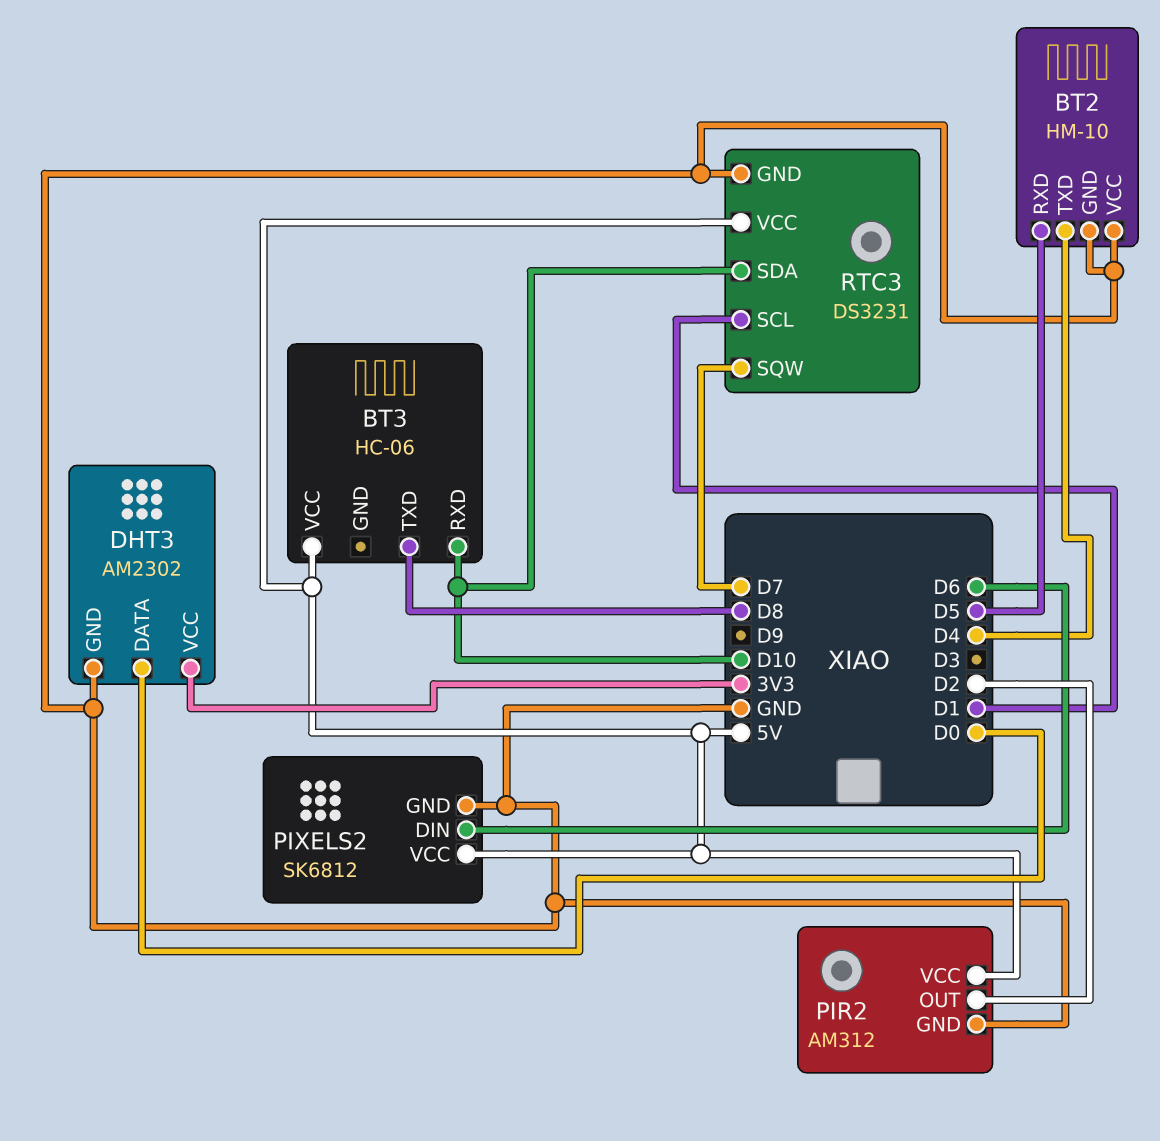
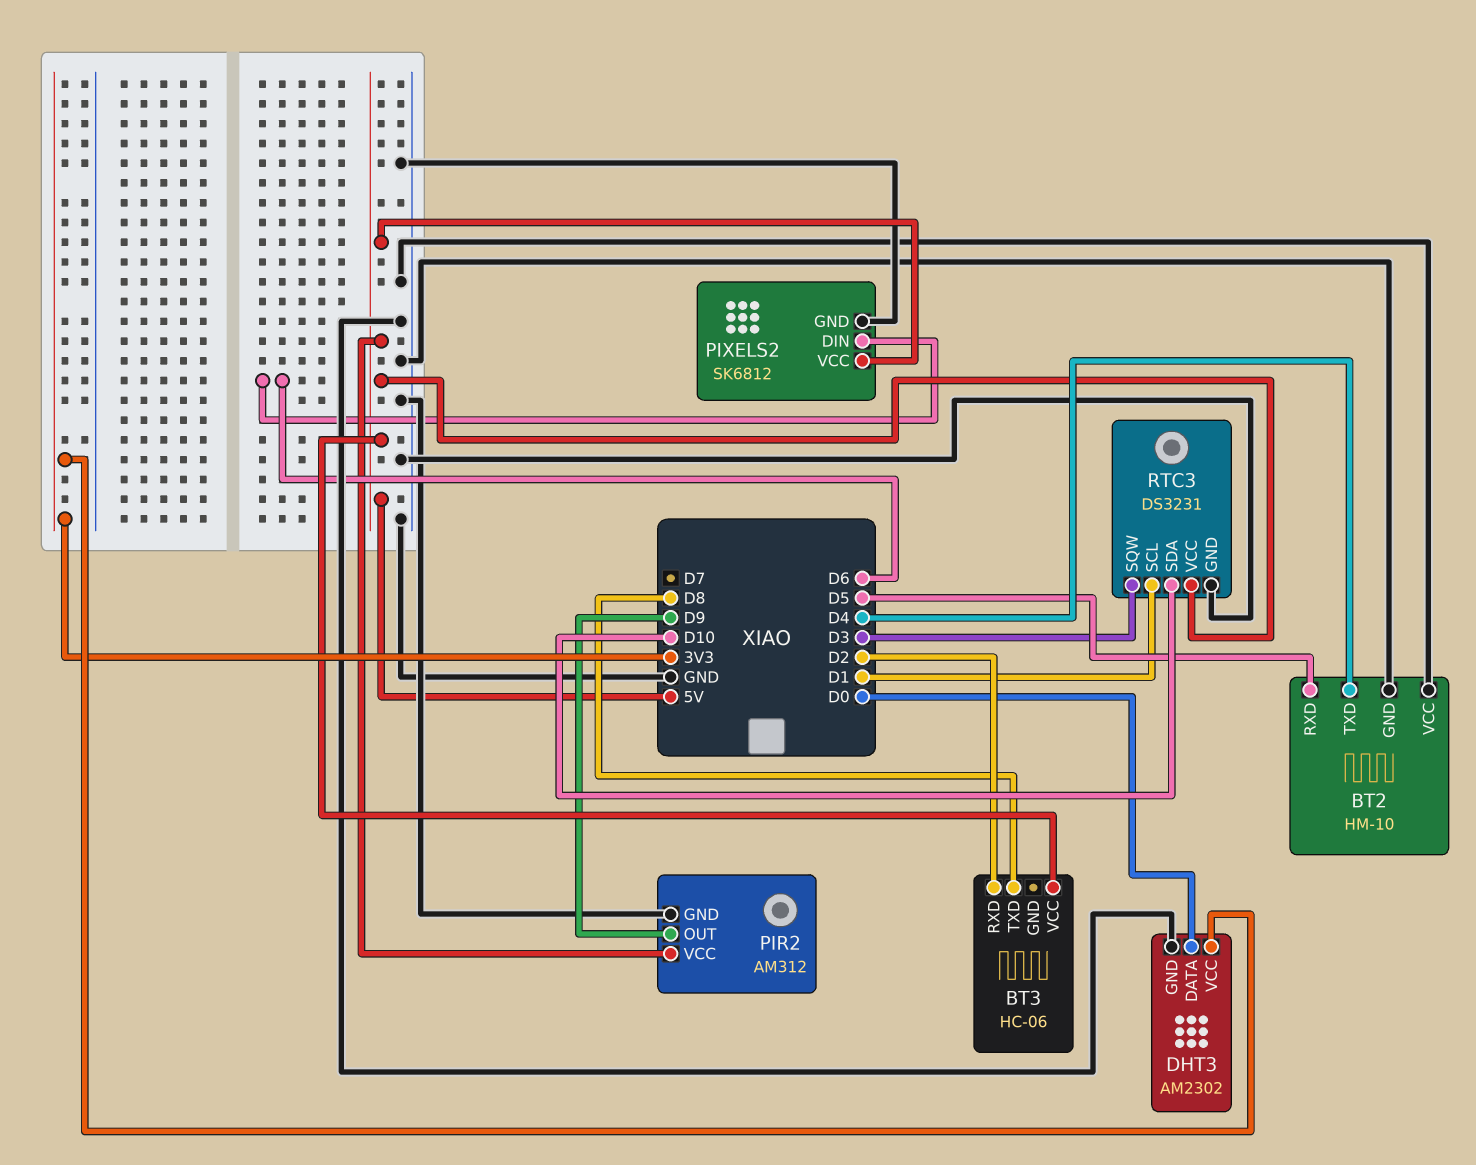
BT3 pin RXD: D10 -> D2
PIR2 pin OUT: D2 -> D9
RTC3 pin SQW: D7 -> D3

